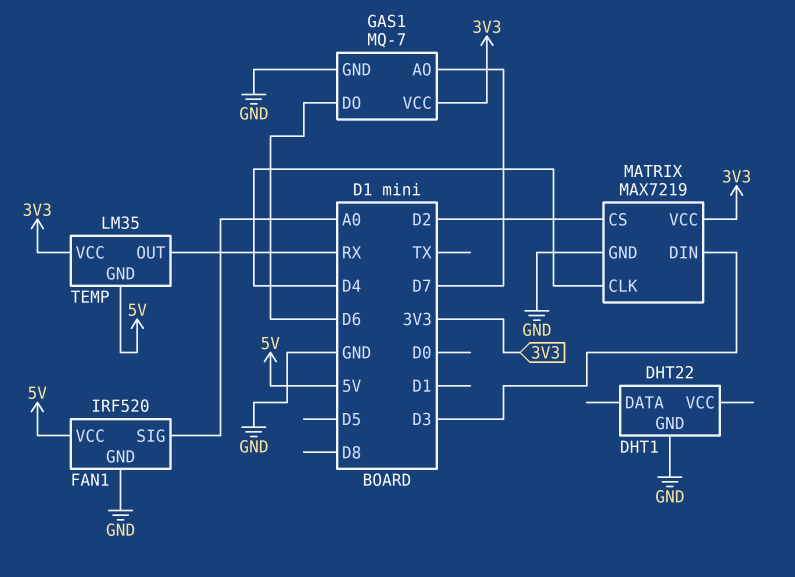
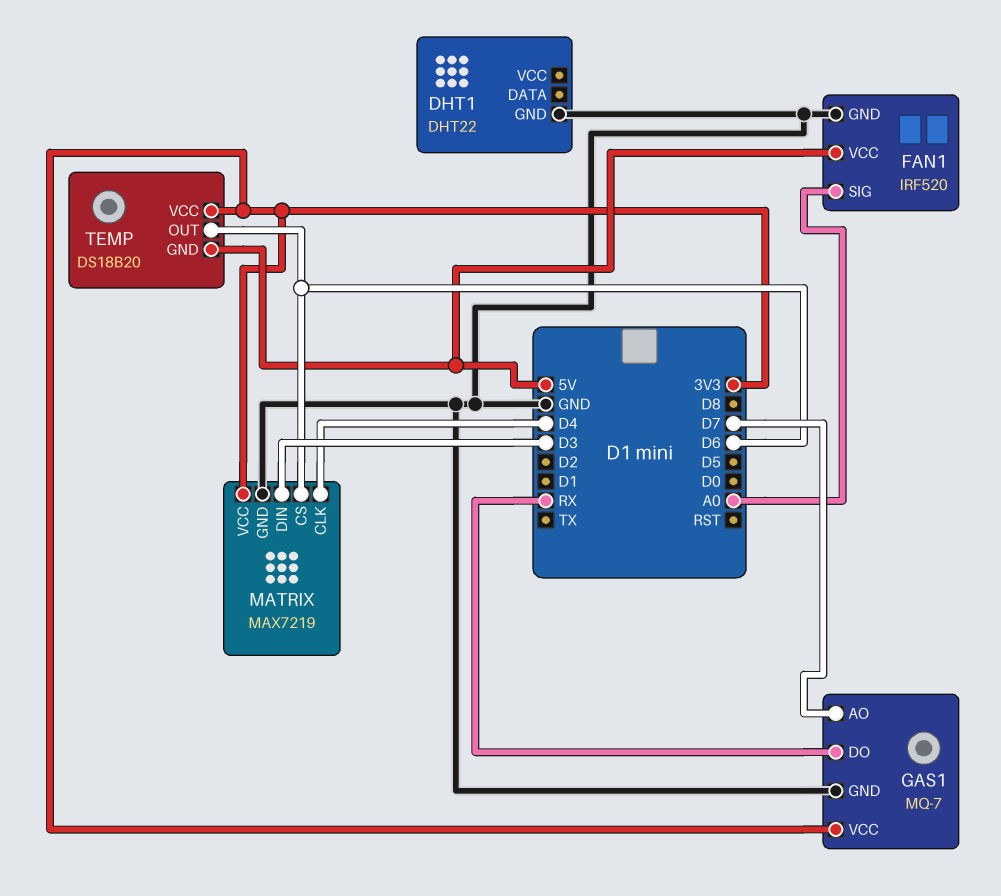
GAS1 pin DO: D6 -> RX
MATRIX pin CS: D2 -> D6
TEMP: LM35 -> DS18B20
TEMP pin OUT: RX -> D6

